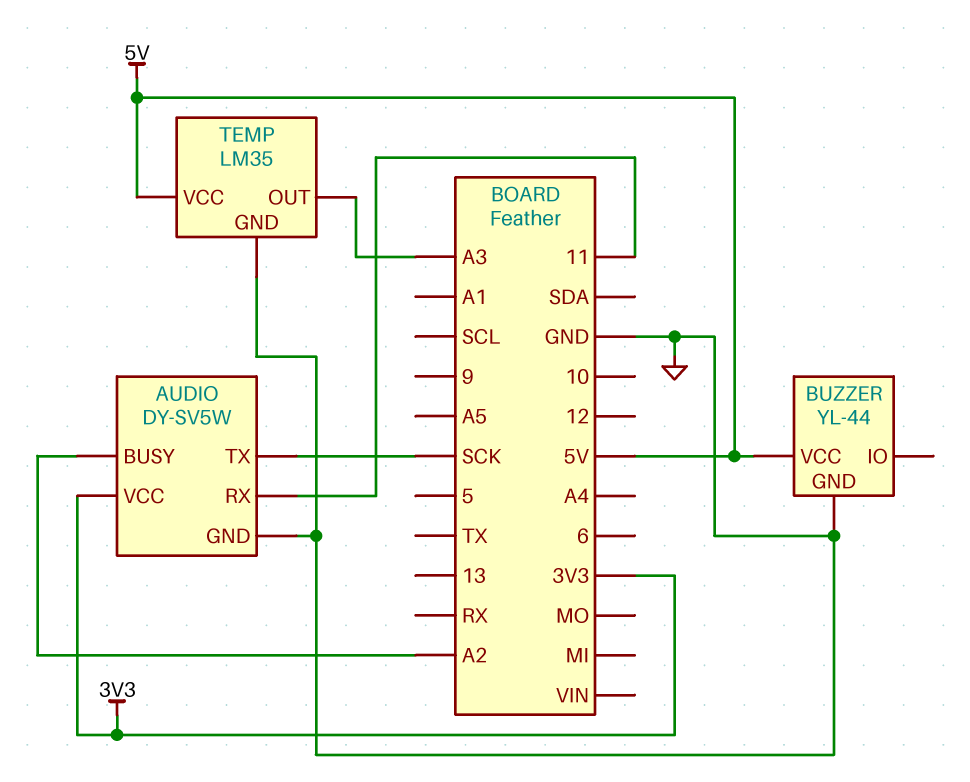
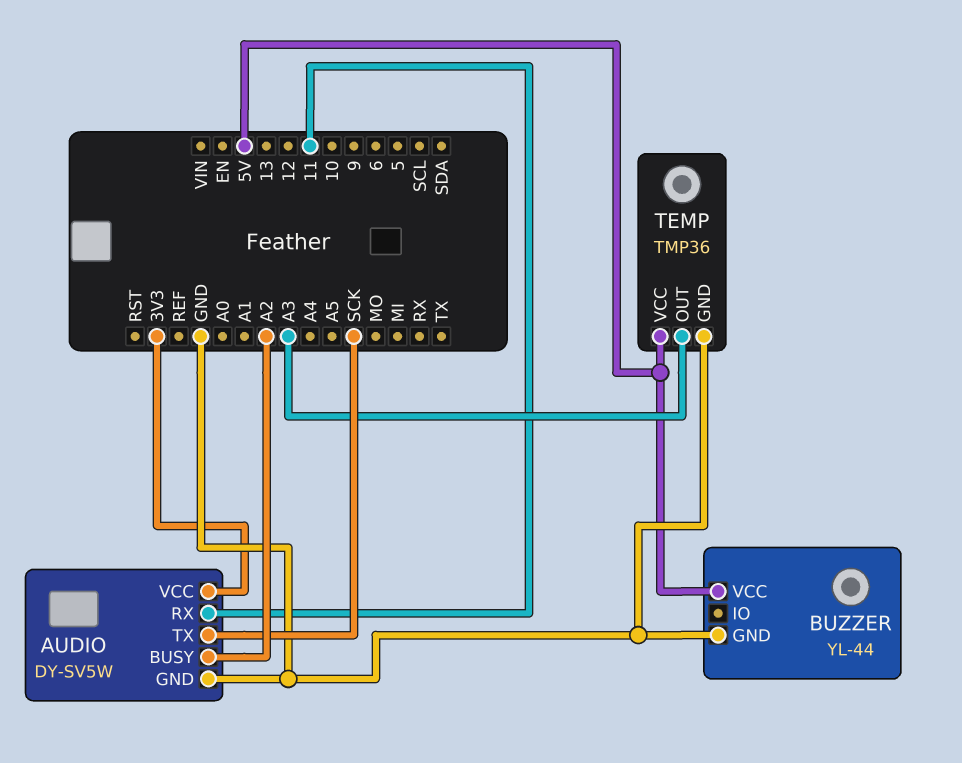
TEMP: LM35 -> TMP36

